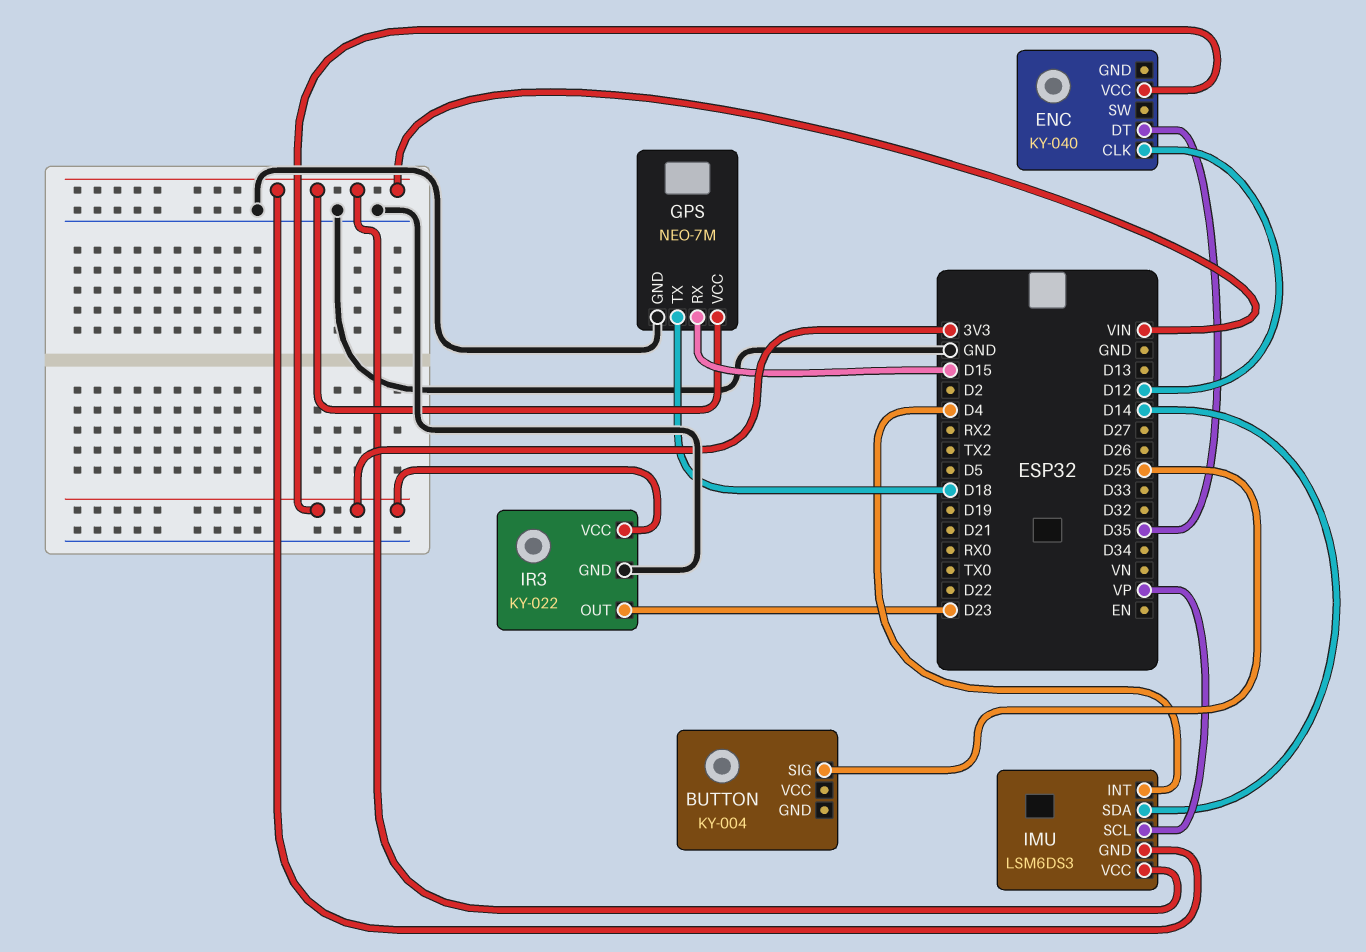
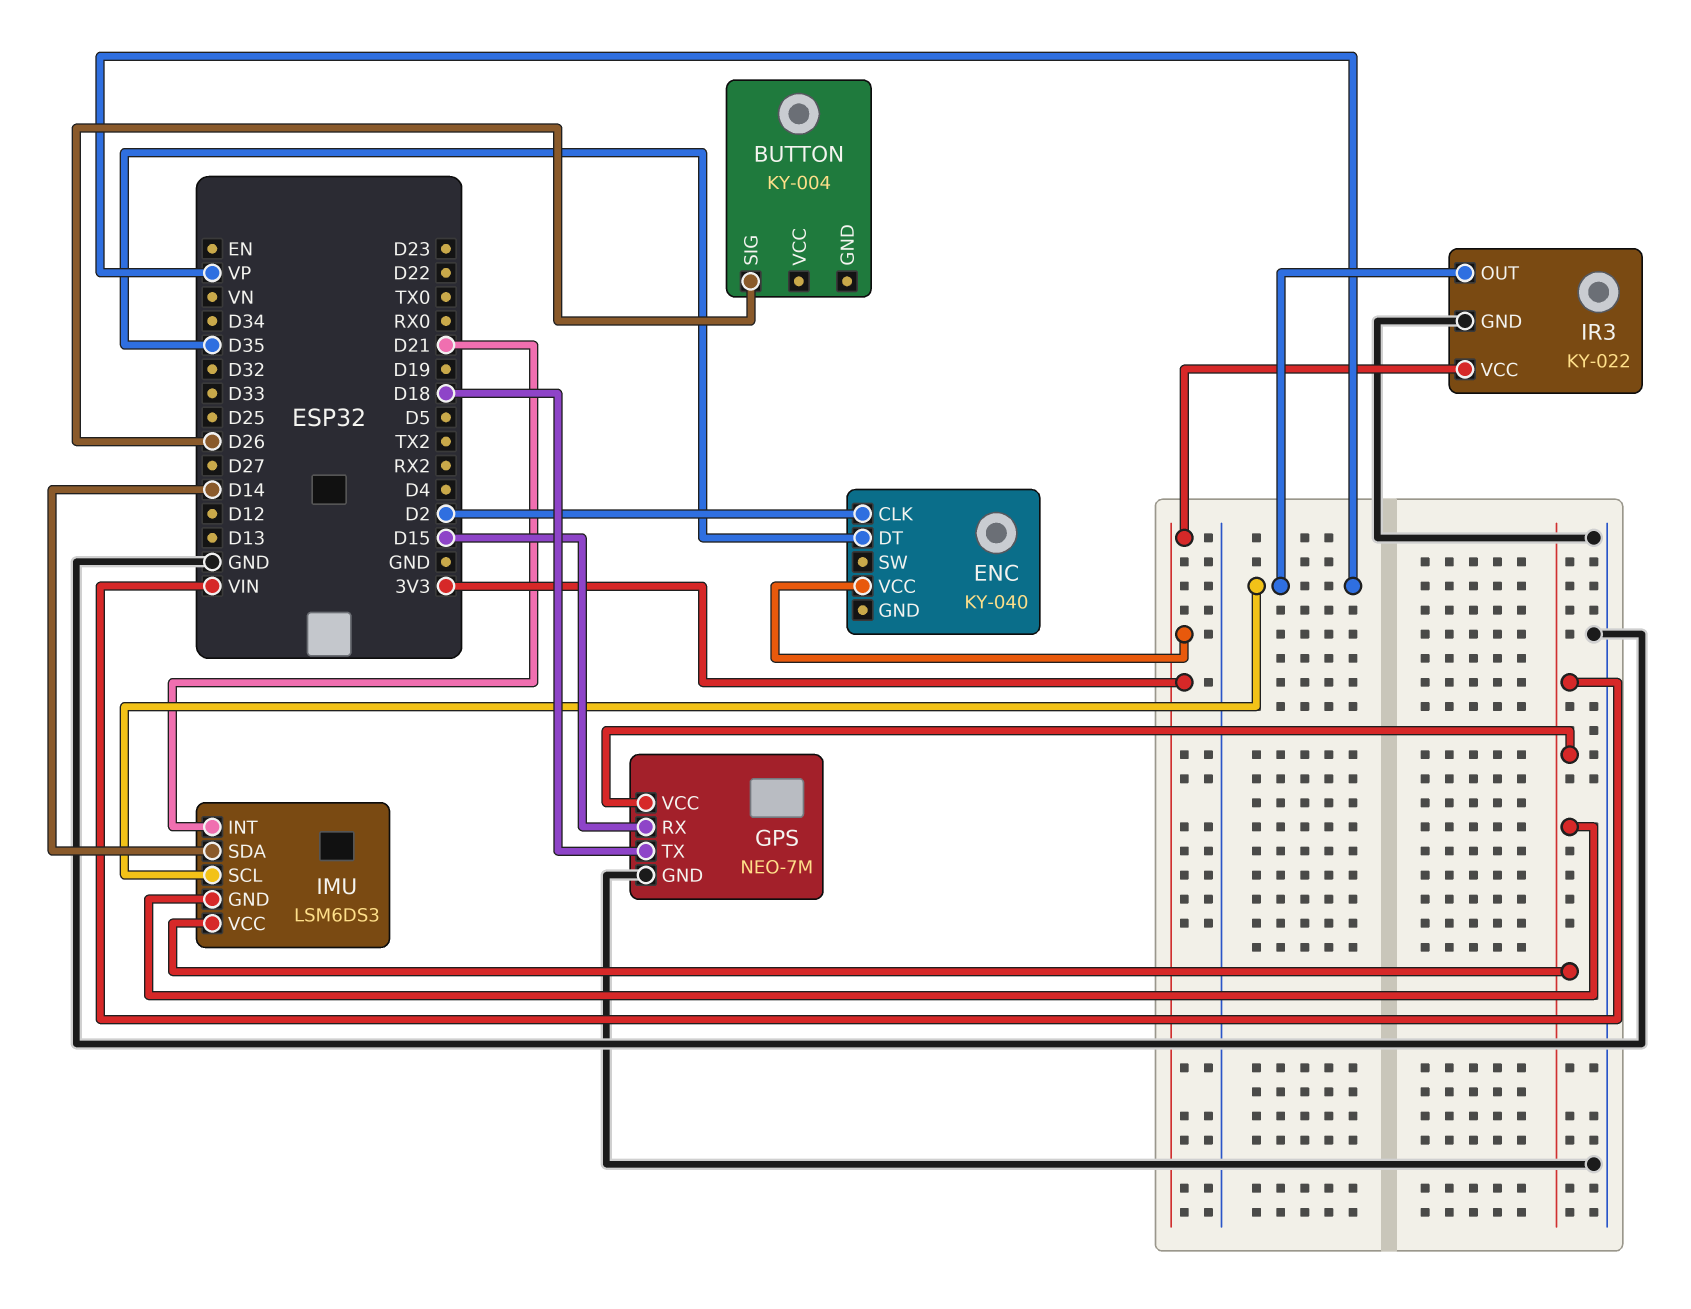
BUTTON pin SIG: D25 -> D26
ENC pin CLK: D12 -> D2
IMU pin INT: D4 -> D21
IR3 pin OUT: D23 -> VP

